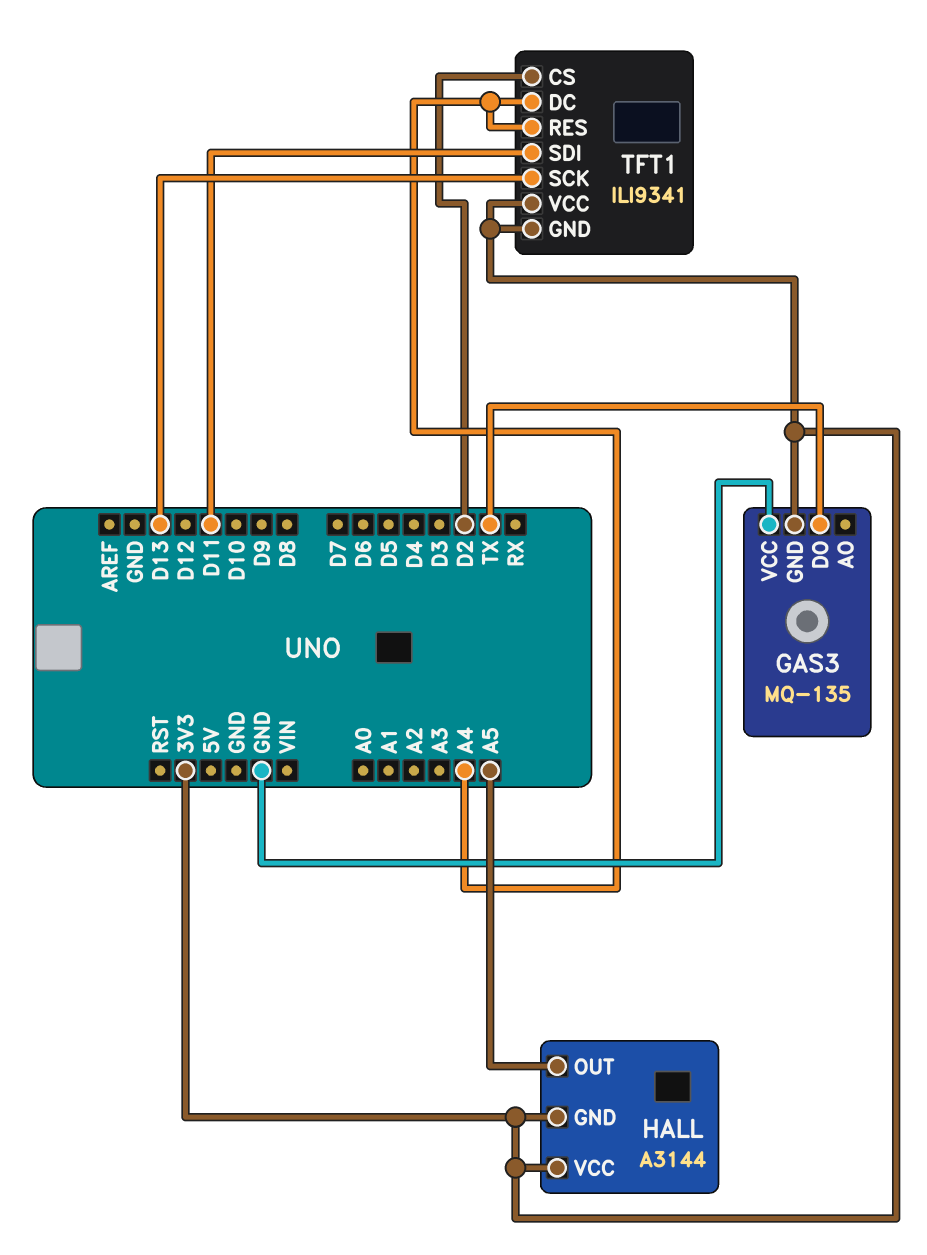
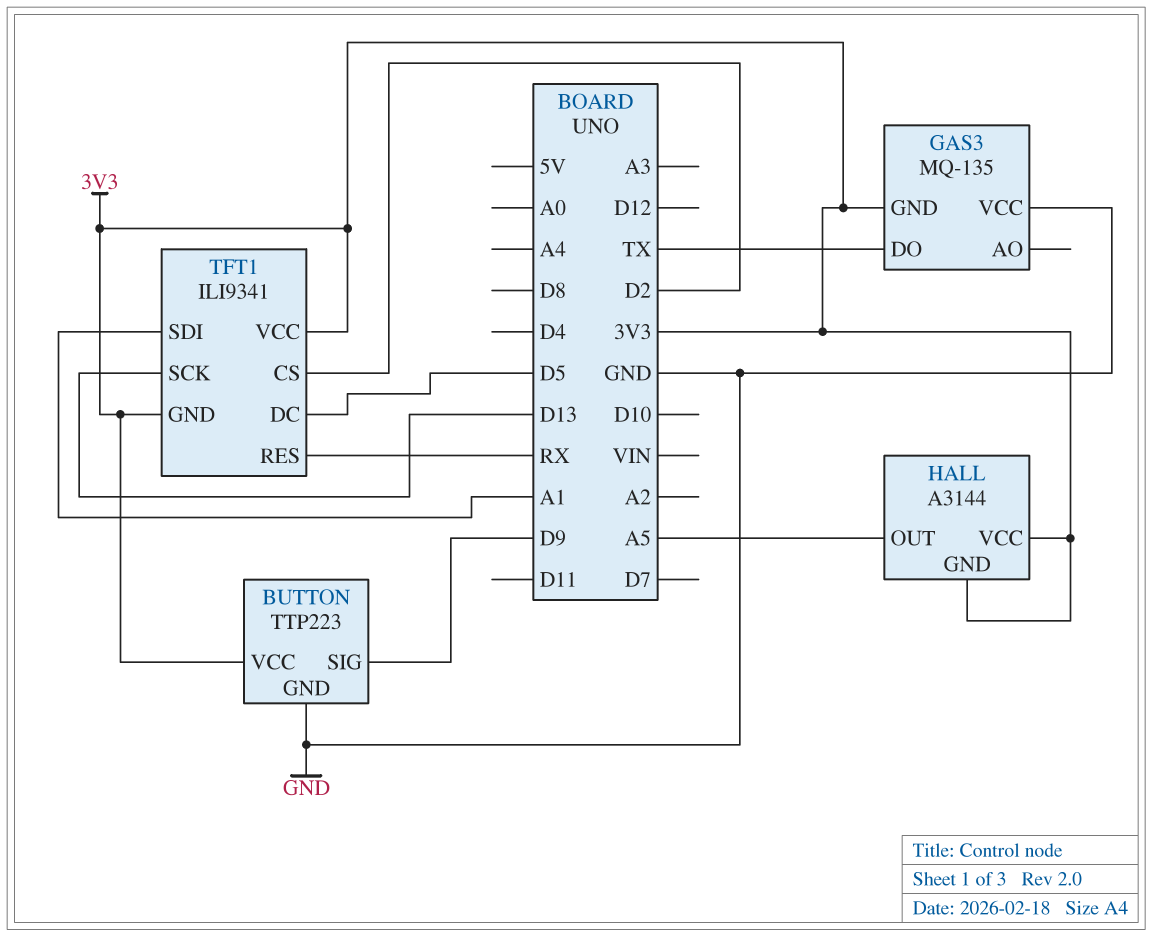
BUTTON: none -> TTP223
BUTTON pin GND: none -> GND
BUTTON pin SIG: none -> D9
BUTTON pin VCC: none -> 3V3
TFT1 pin DC: A4 -> D5
TFT1 pin RES: A4 -> RX
TFT1 pin SDI: D11 -> A1

